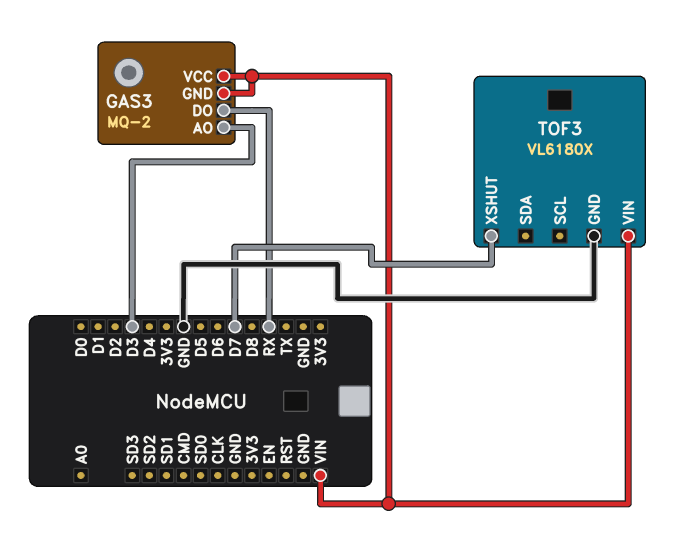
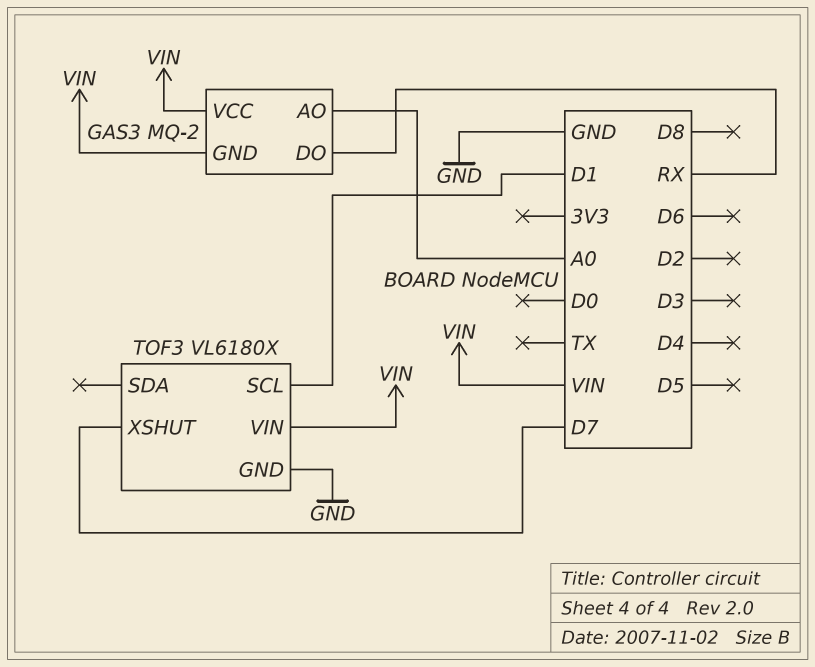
GAS3 pin AO: D3 -> A0
TOF3 pin SCL: none -> D1

